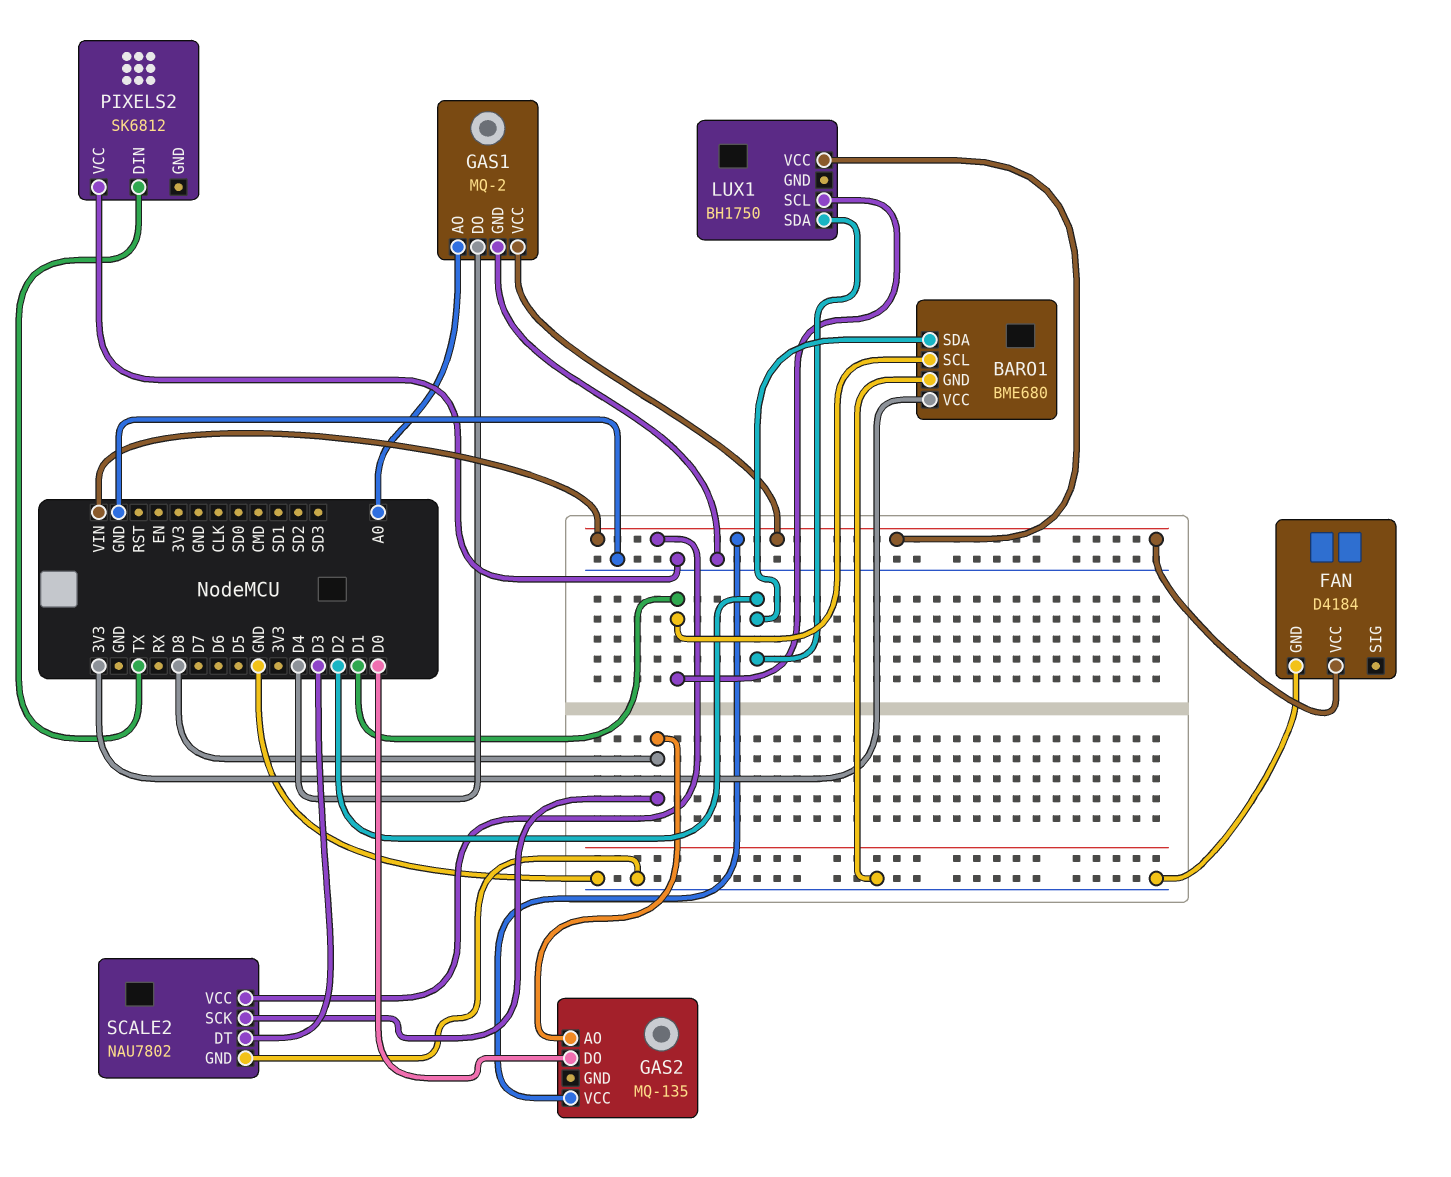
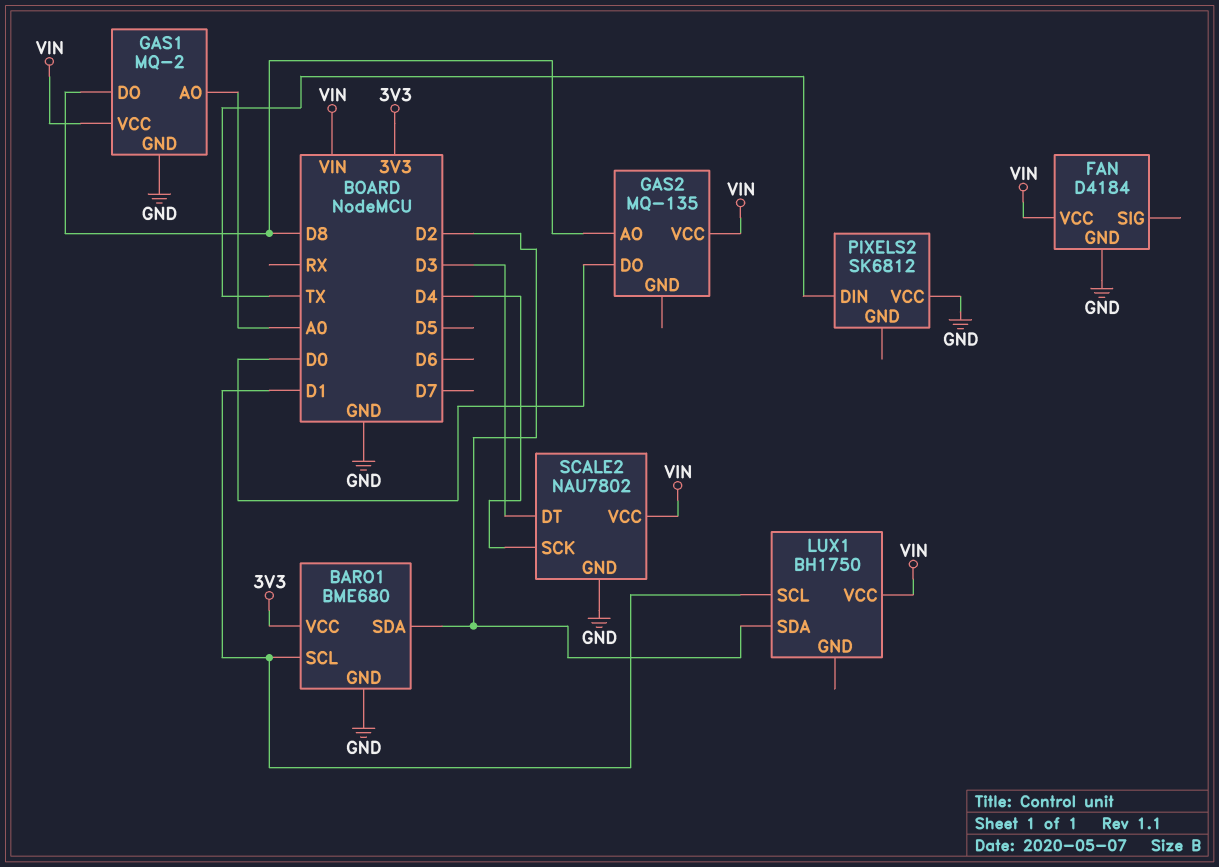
GAS1 pin DO: D4 -> D8
SCALE2 pin SCK: D8 -> D4

